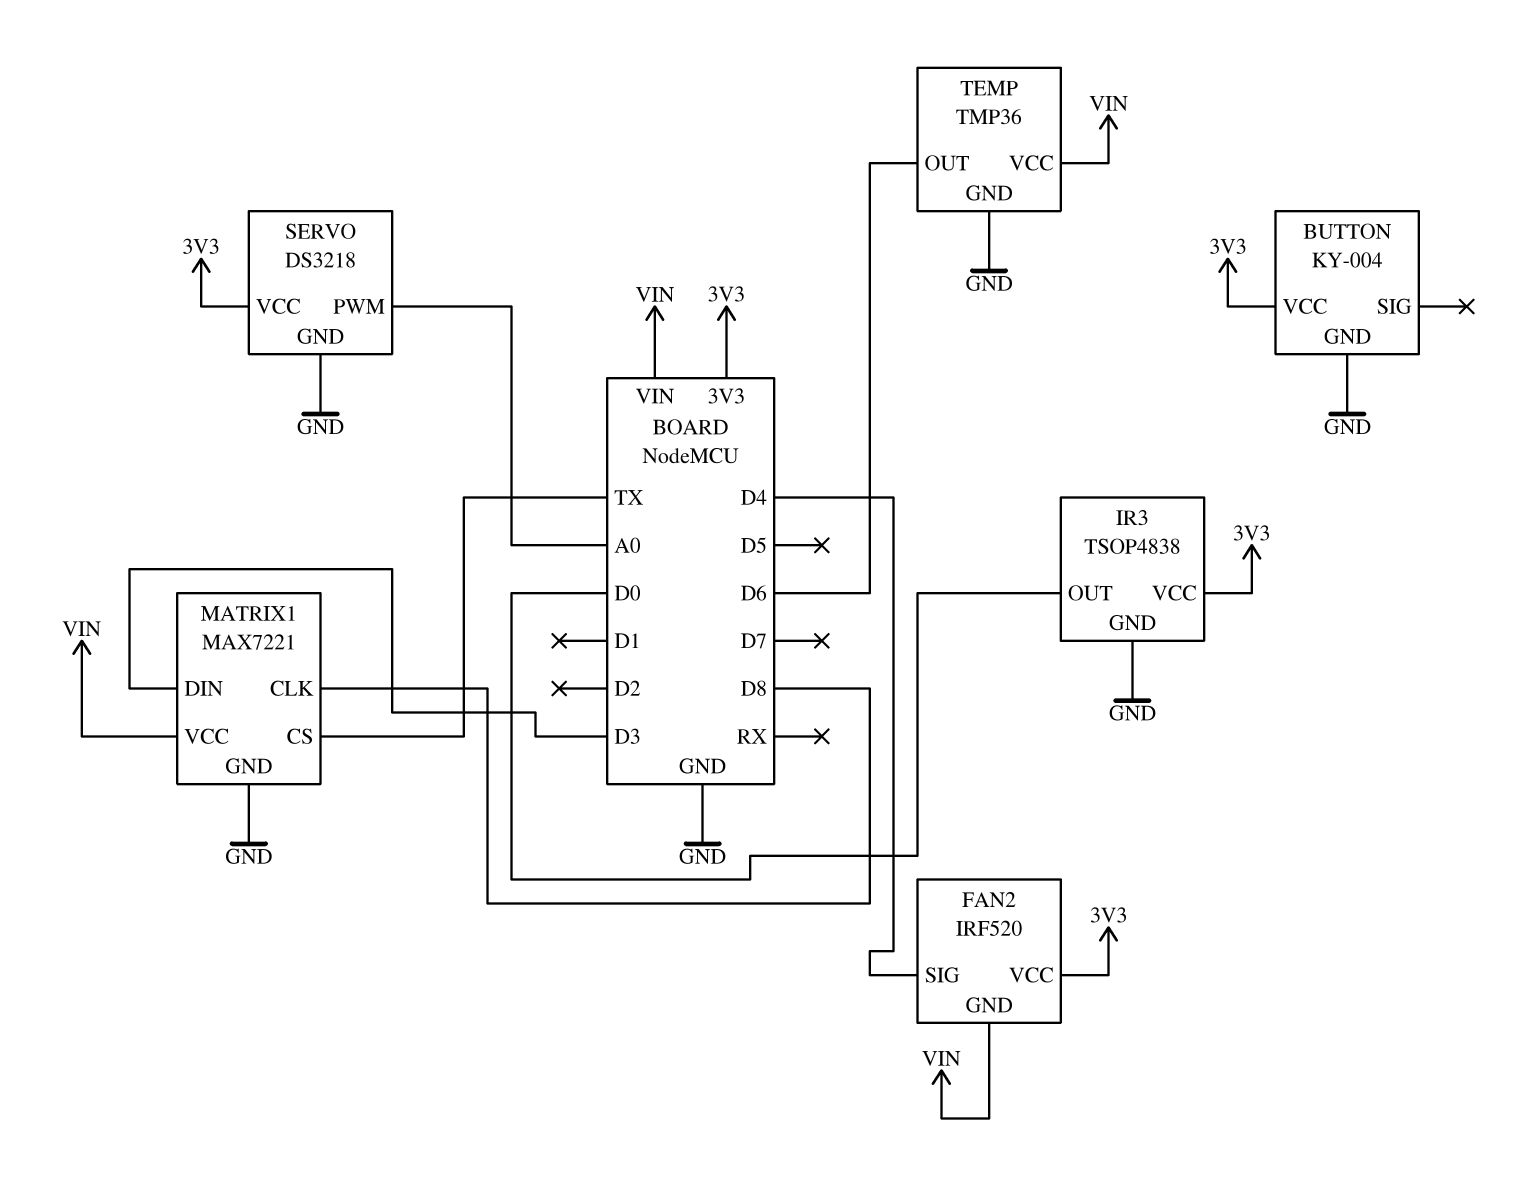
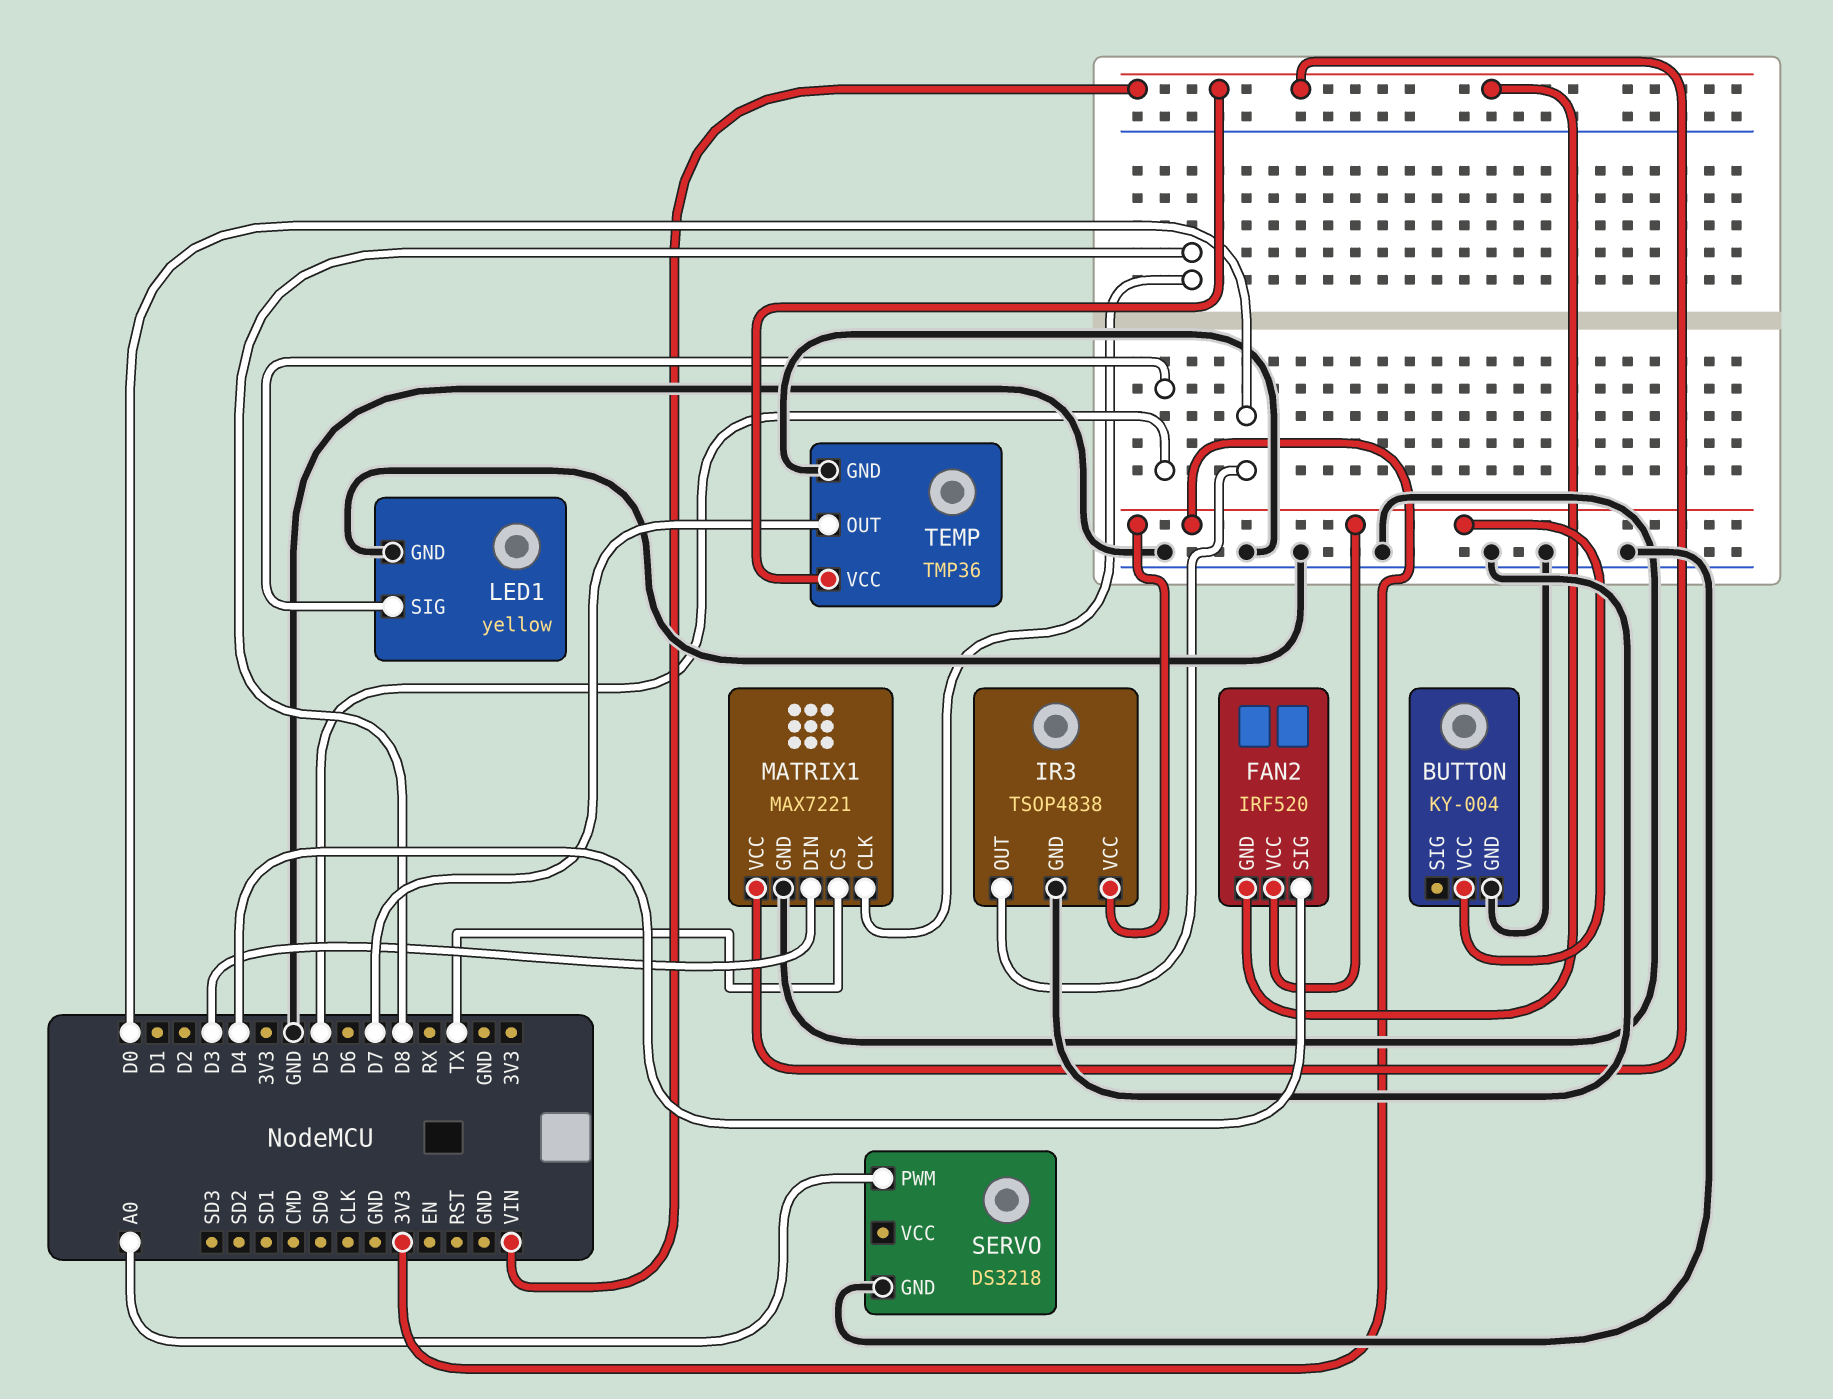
LED1: none -> yellow
LED1 pin GND: none -> GND
LED1 pin SIG: none -> D5
SERVO pin VCC: 3V3 -> none
TEMP pin OUT: D6 -> D7

